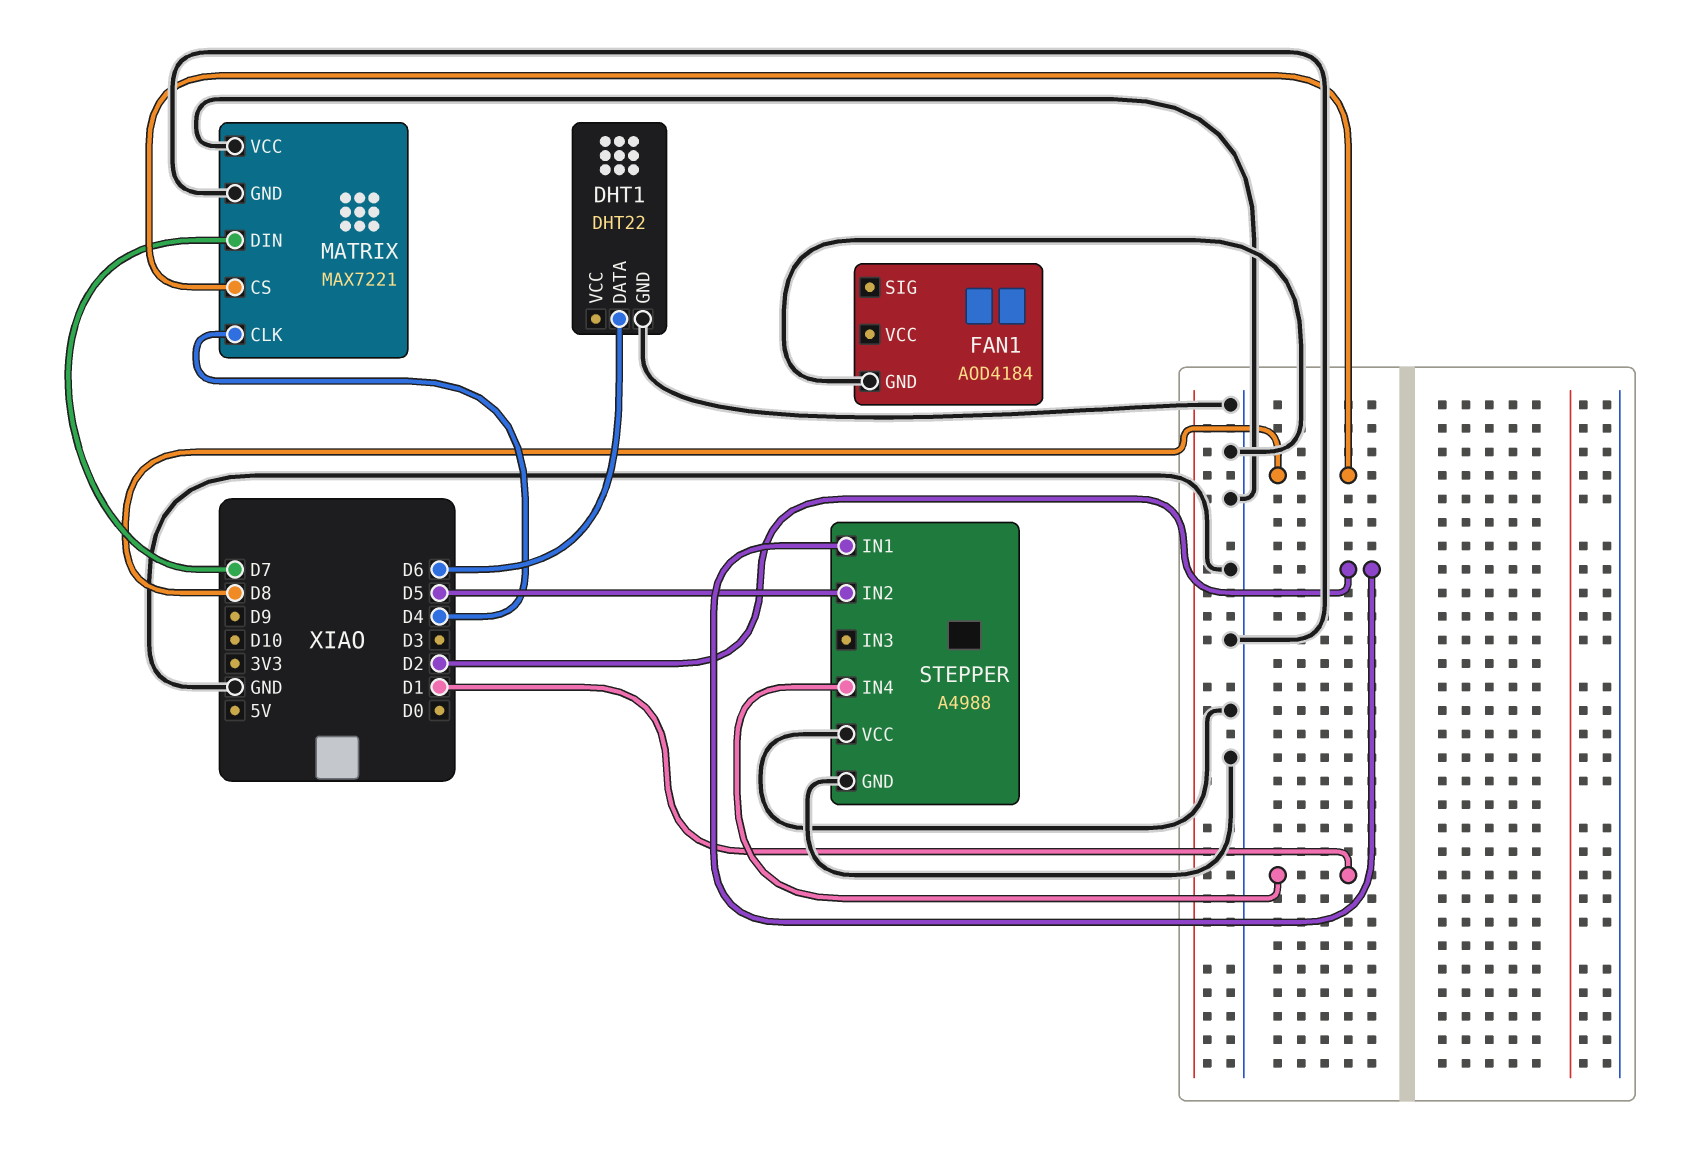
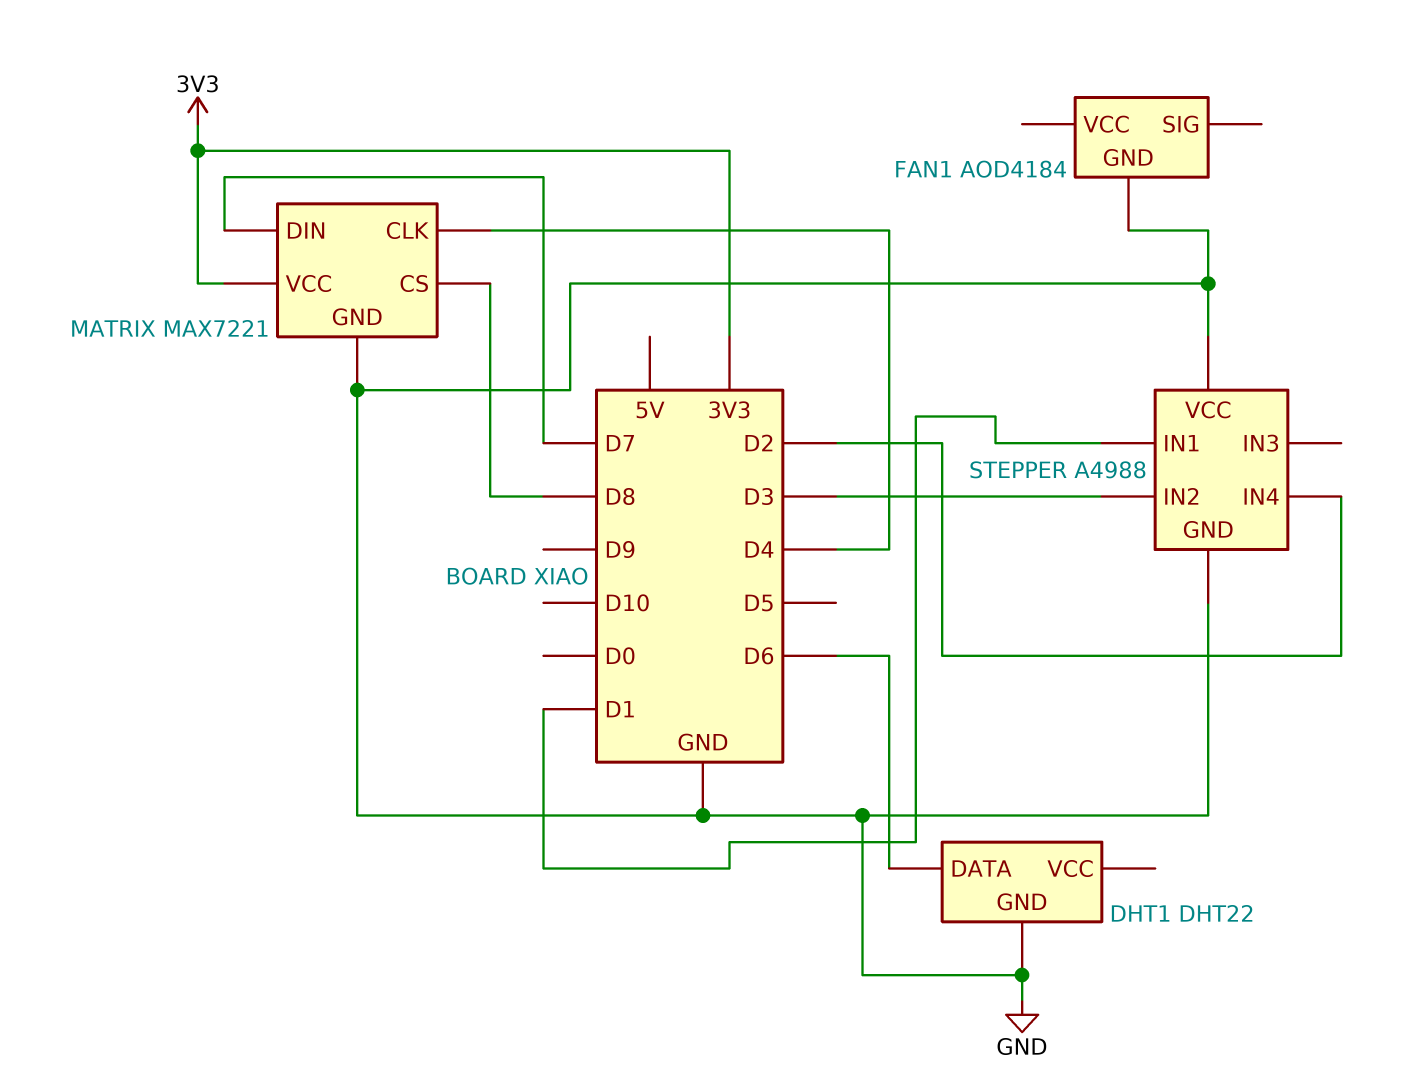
MATRIX pin VCC: GND -> 3V3
STEPPER pin IN1: D2 -> D1
STEPPER pin IN2: D5 -> D3
STEPPER pin IN4: D1 -> D2

